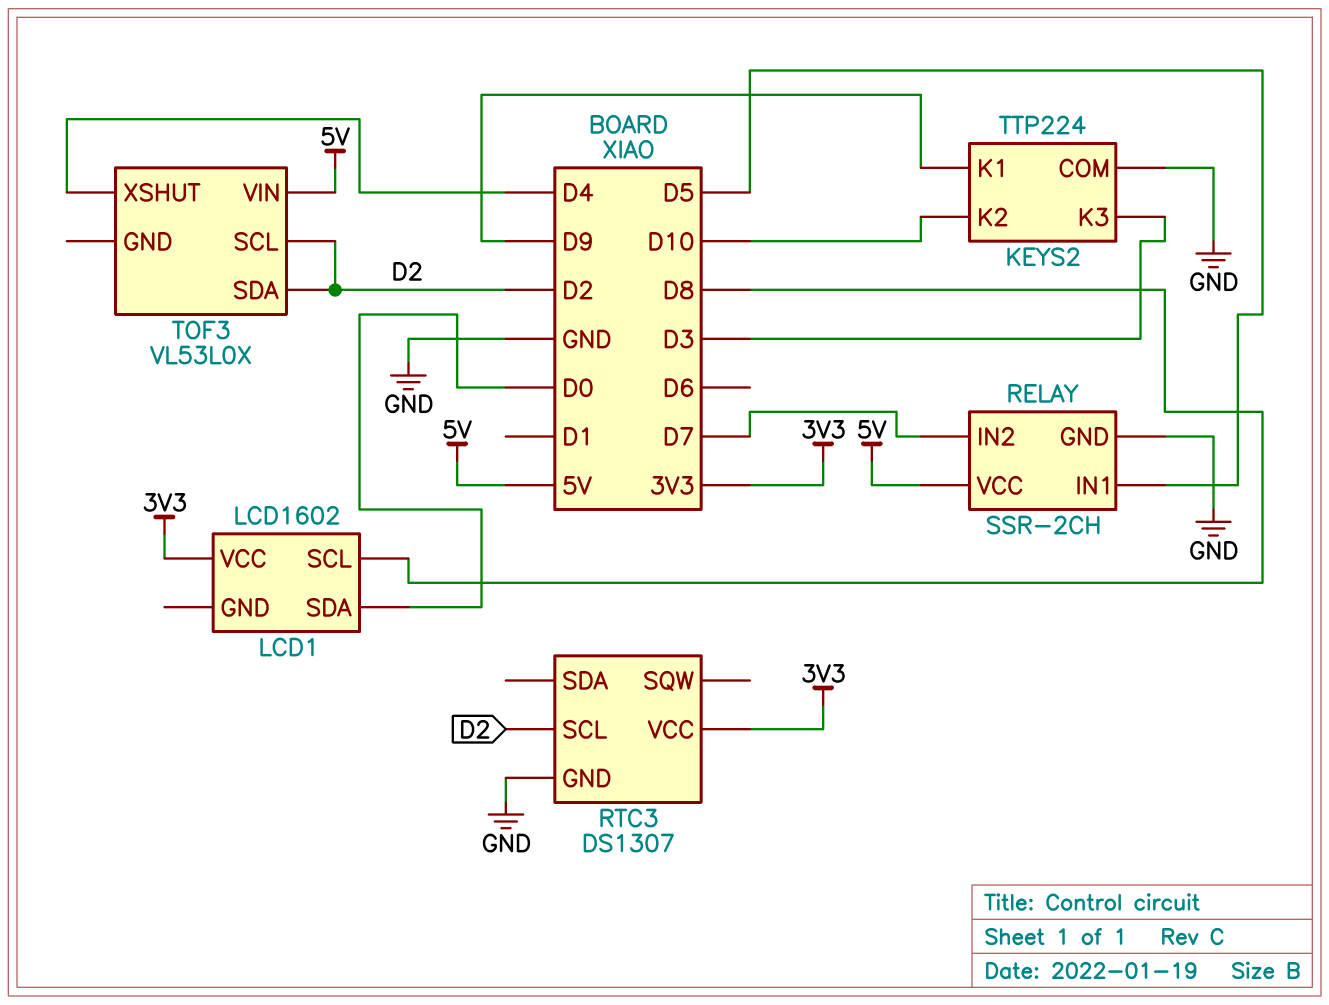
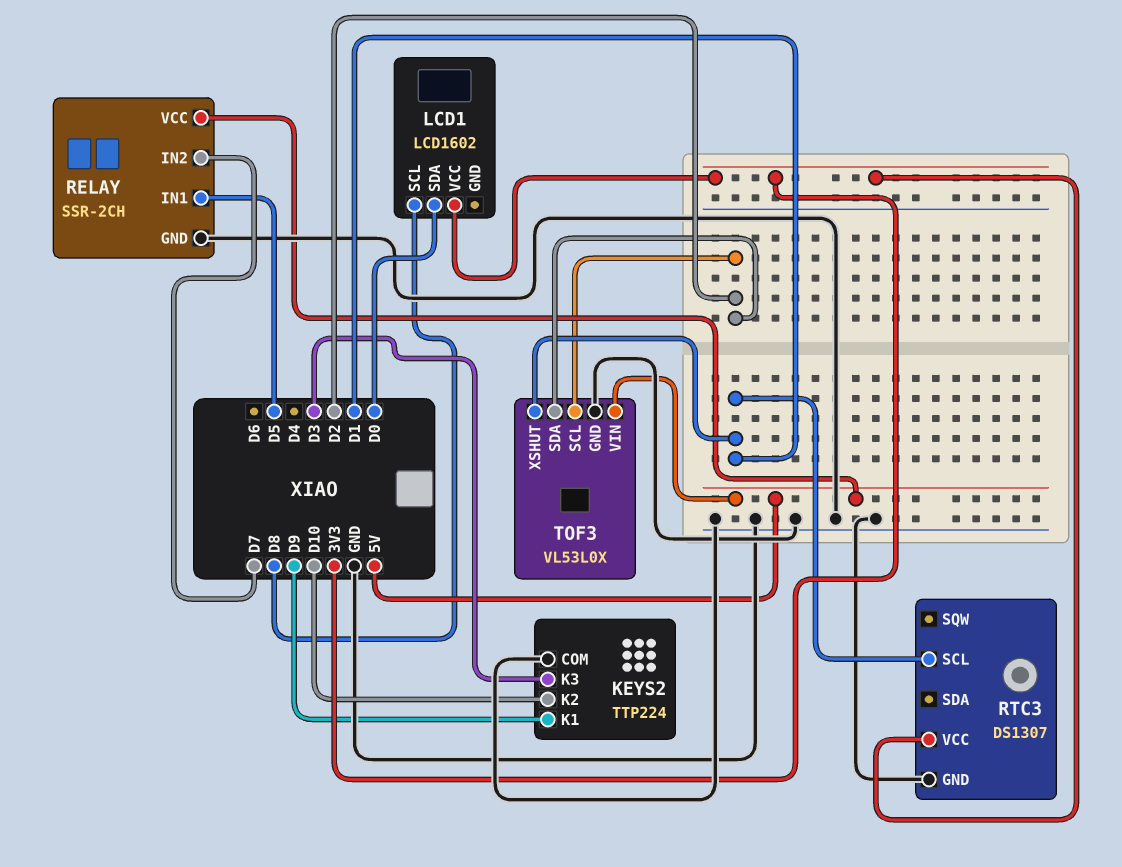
RTC3 pin SCL: D2 -> D1
TOF3 pin GND: none -> GND
TOF3 pin XSHUT: D4 -> D1

